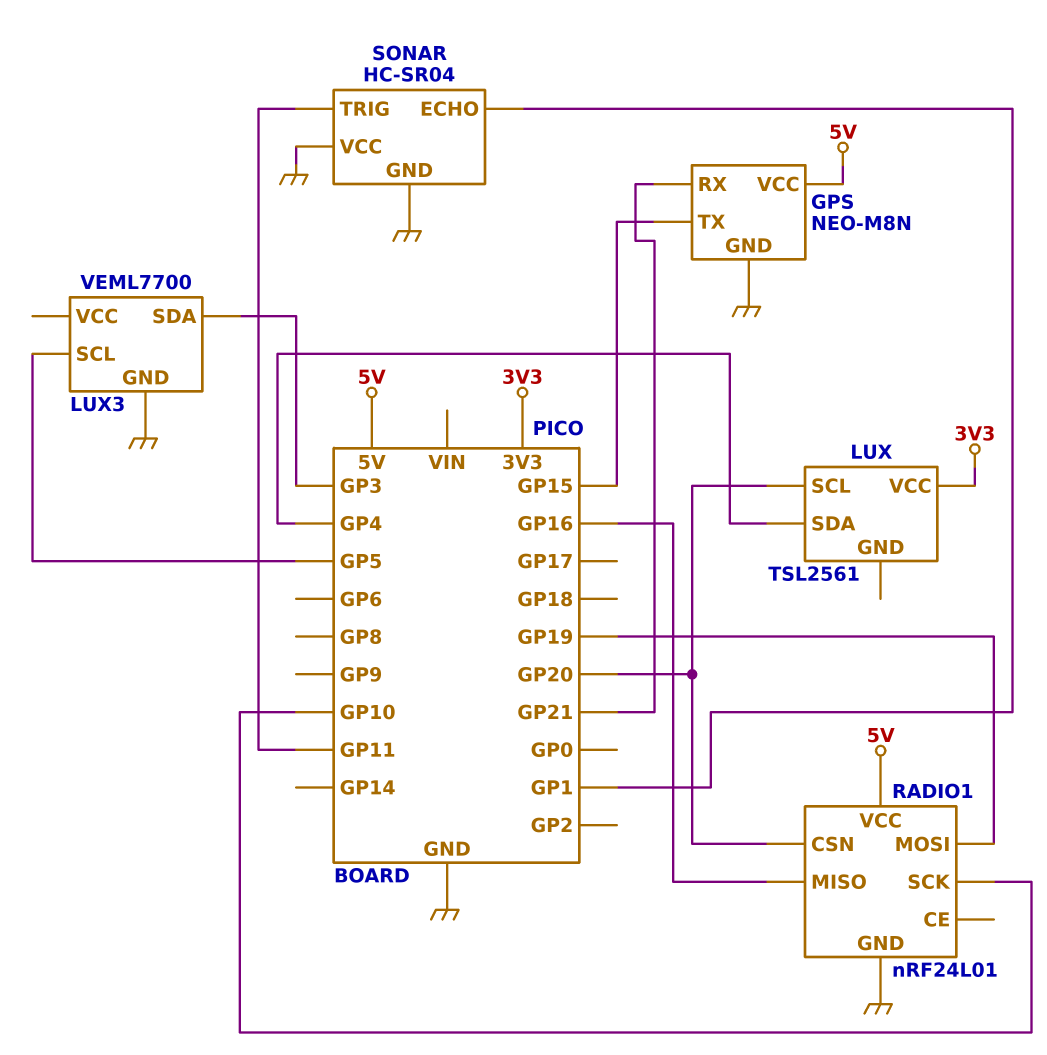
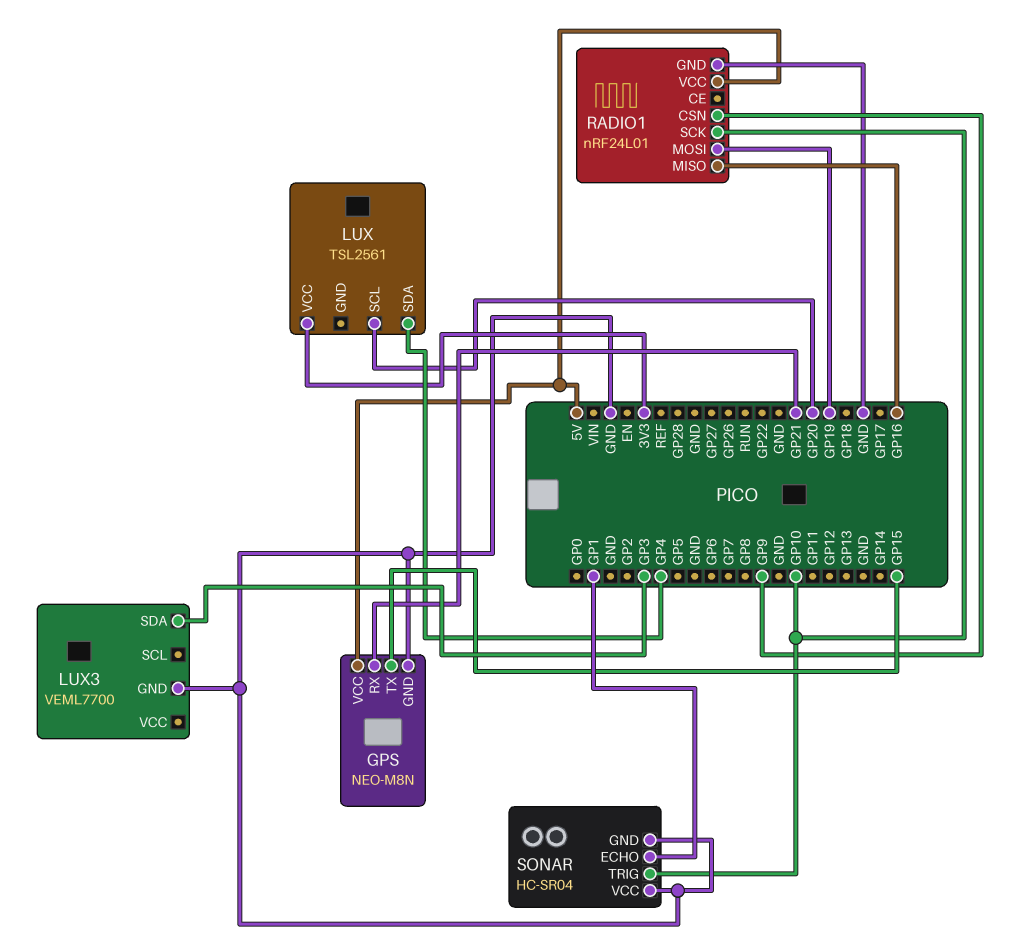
LUX3 pin SCL: GP5 -> none
RADIO1 pin CSN: GP20 -> GP9
SONAR pin TRIG: GP11 -> GP10

